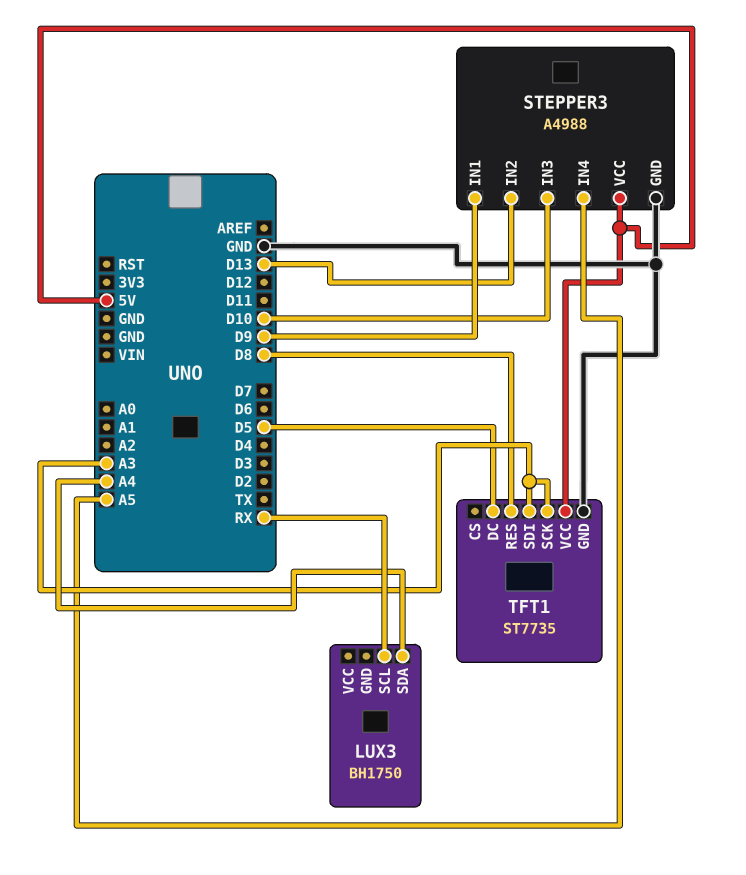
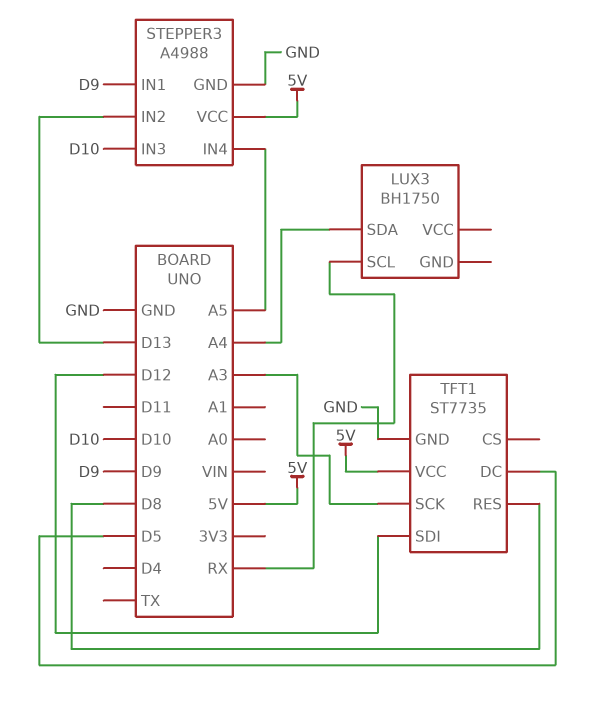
TFT1 pin SDI: A3 -> D12

